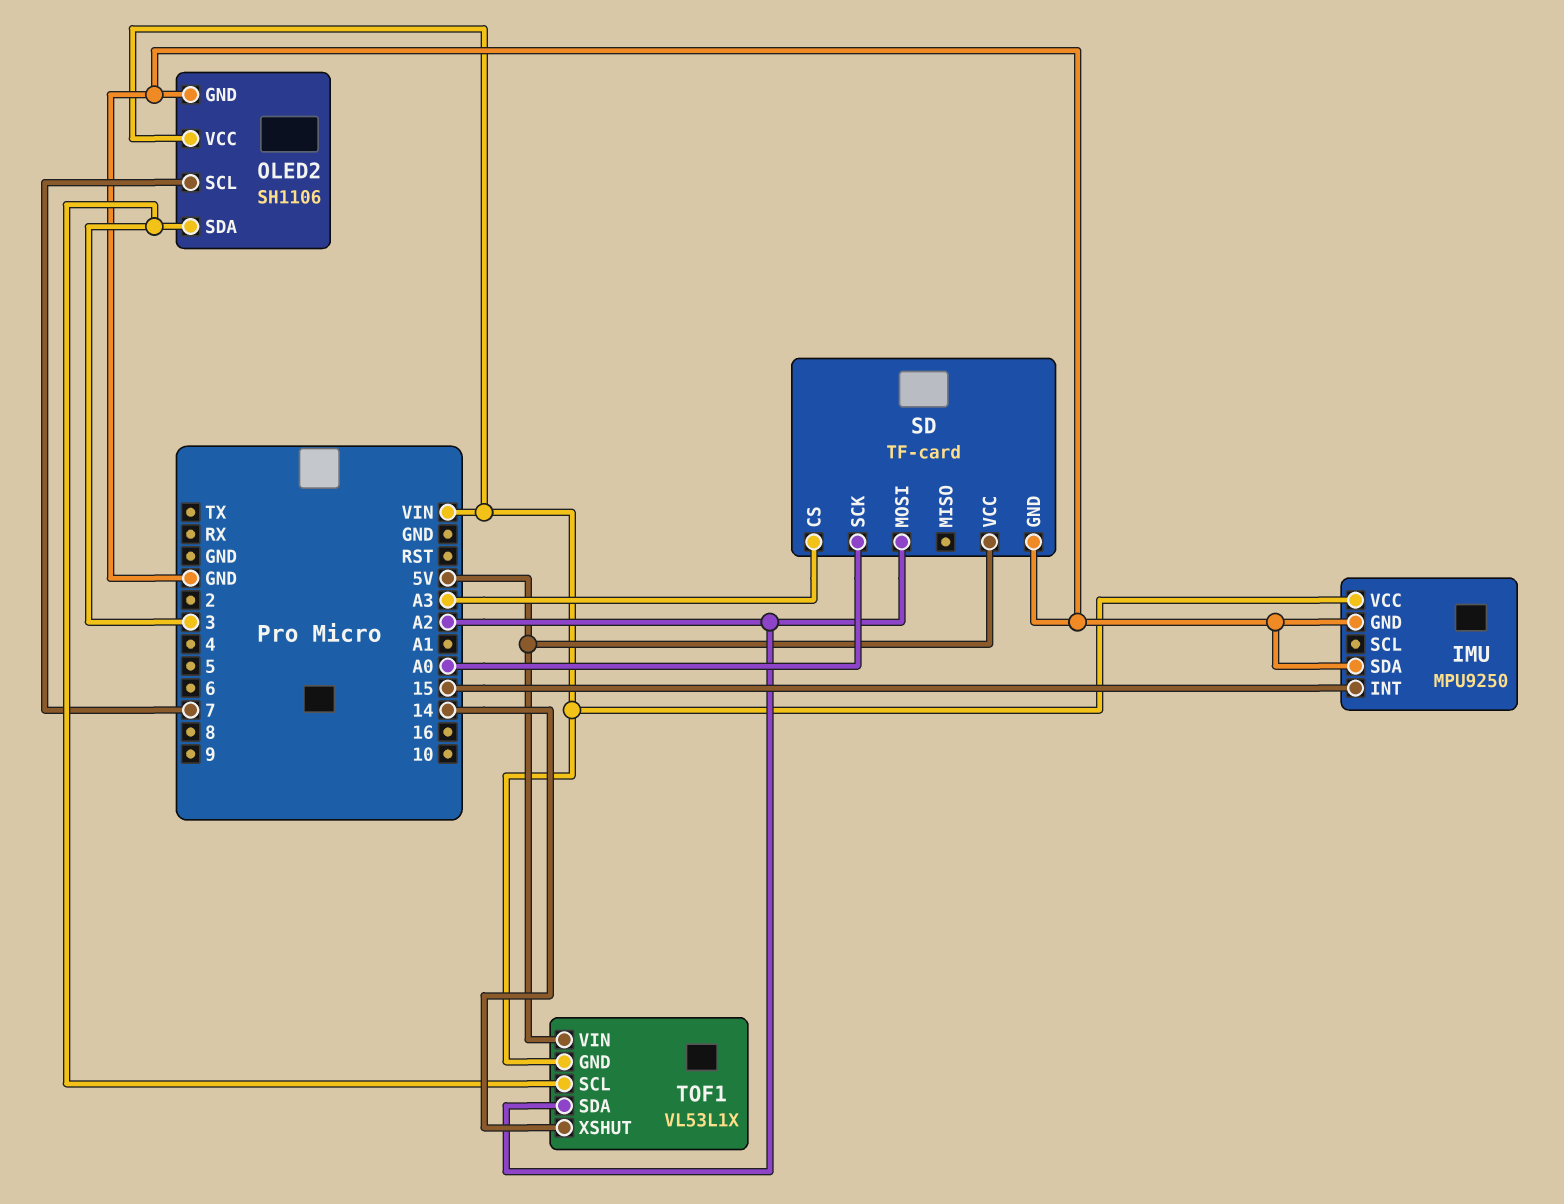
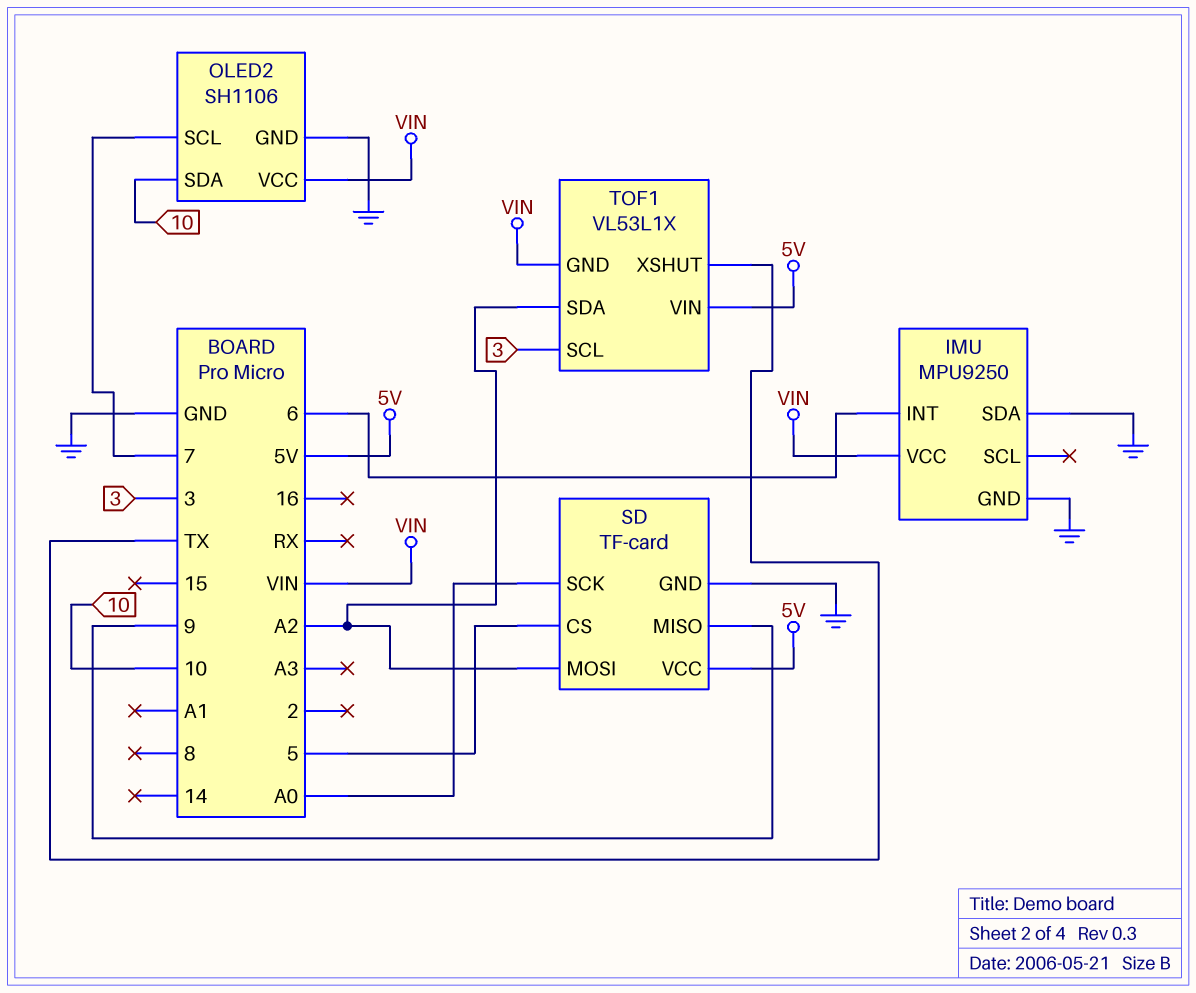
IMU pin INT: 15 -> 6
OLED2 pin SDA: 3 -> 10
SD pin CS: A3 -> 5
SD pin MISO: none -> 9
TOF1 pin XSHUT: 14 -> TX

